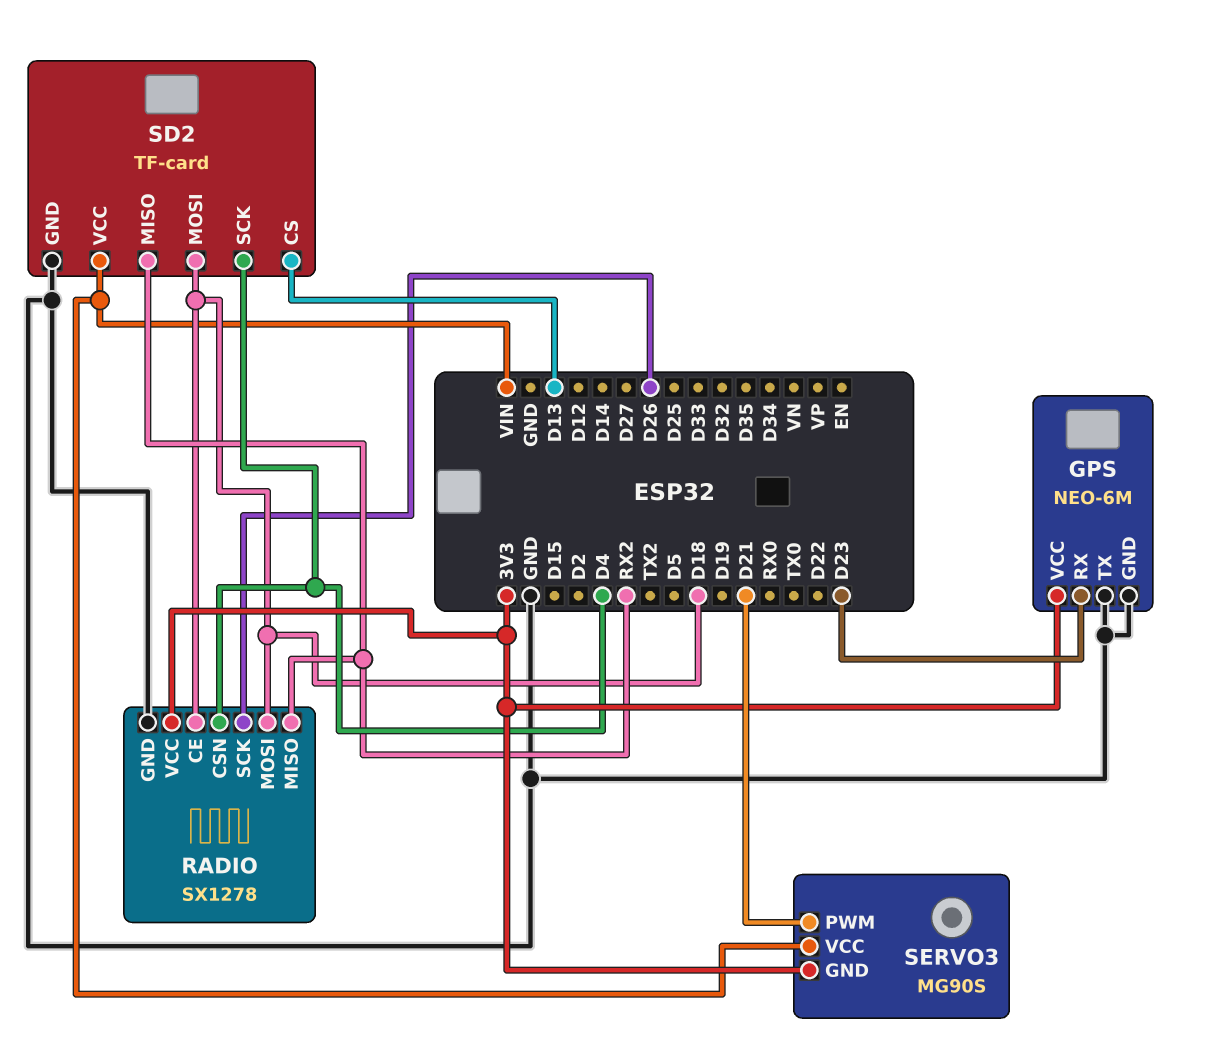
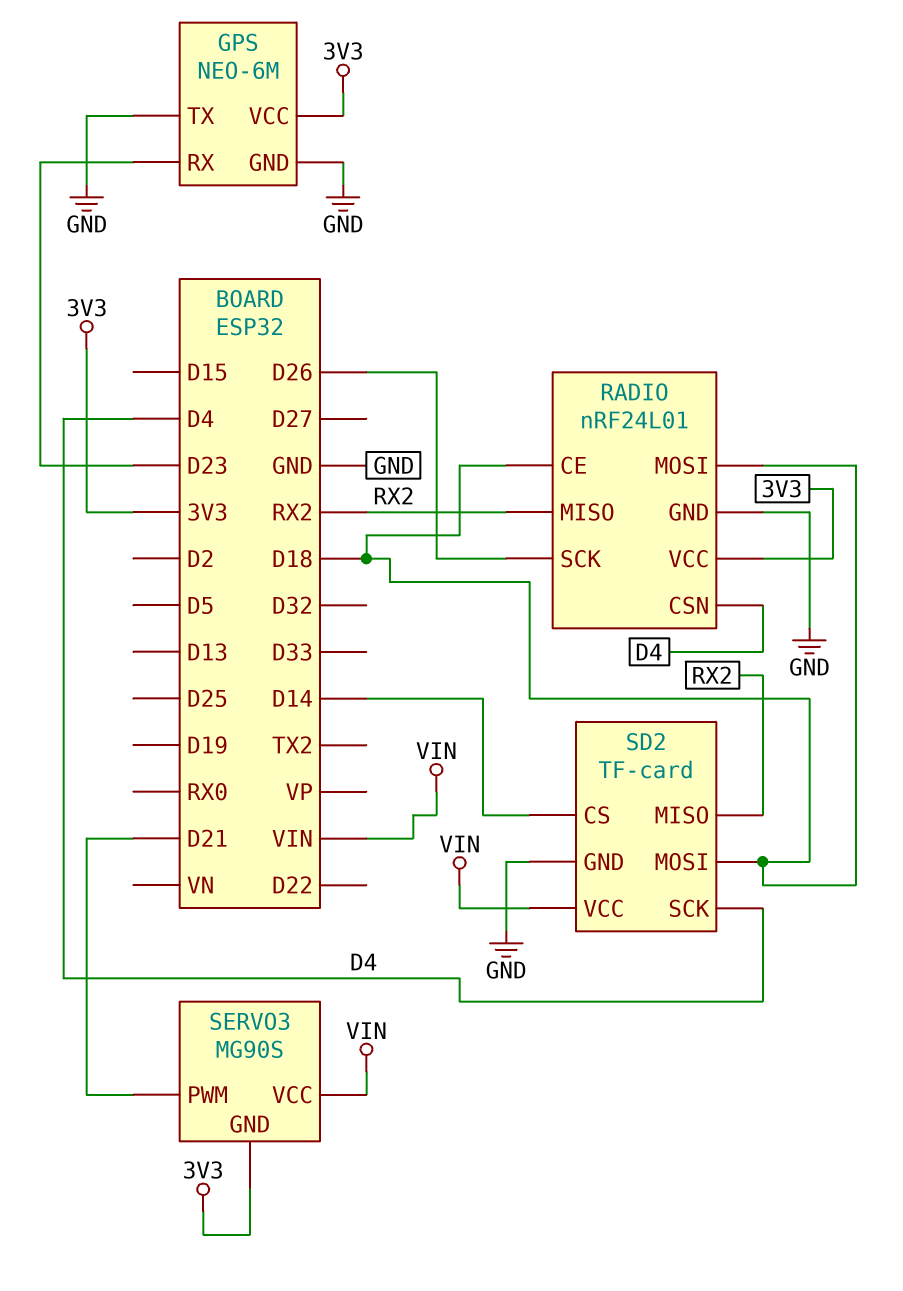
RADIO: SX1278 -> nRF24L01
SD2 pin CS: D13 -> D14

